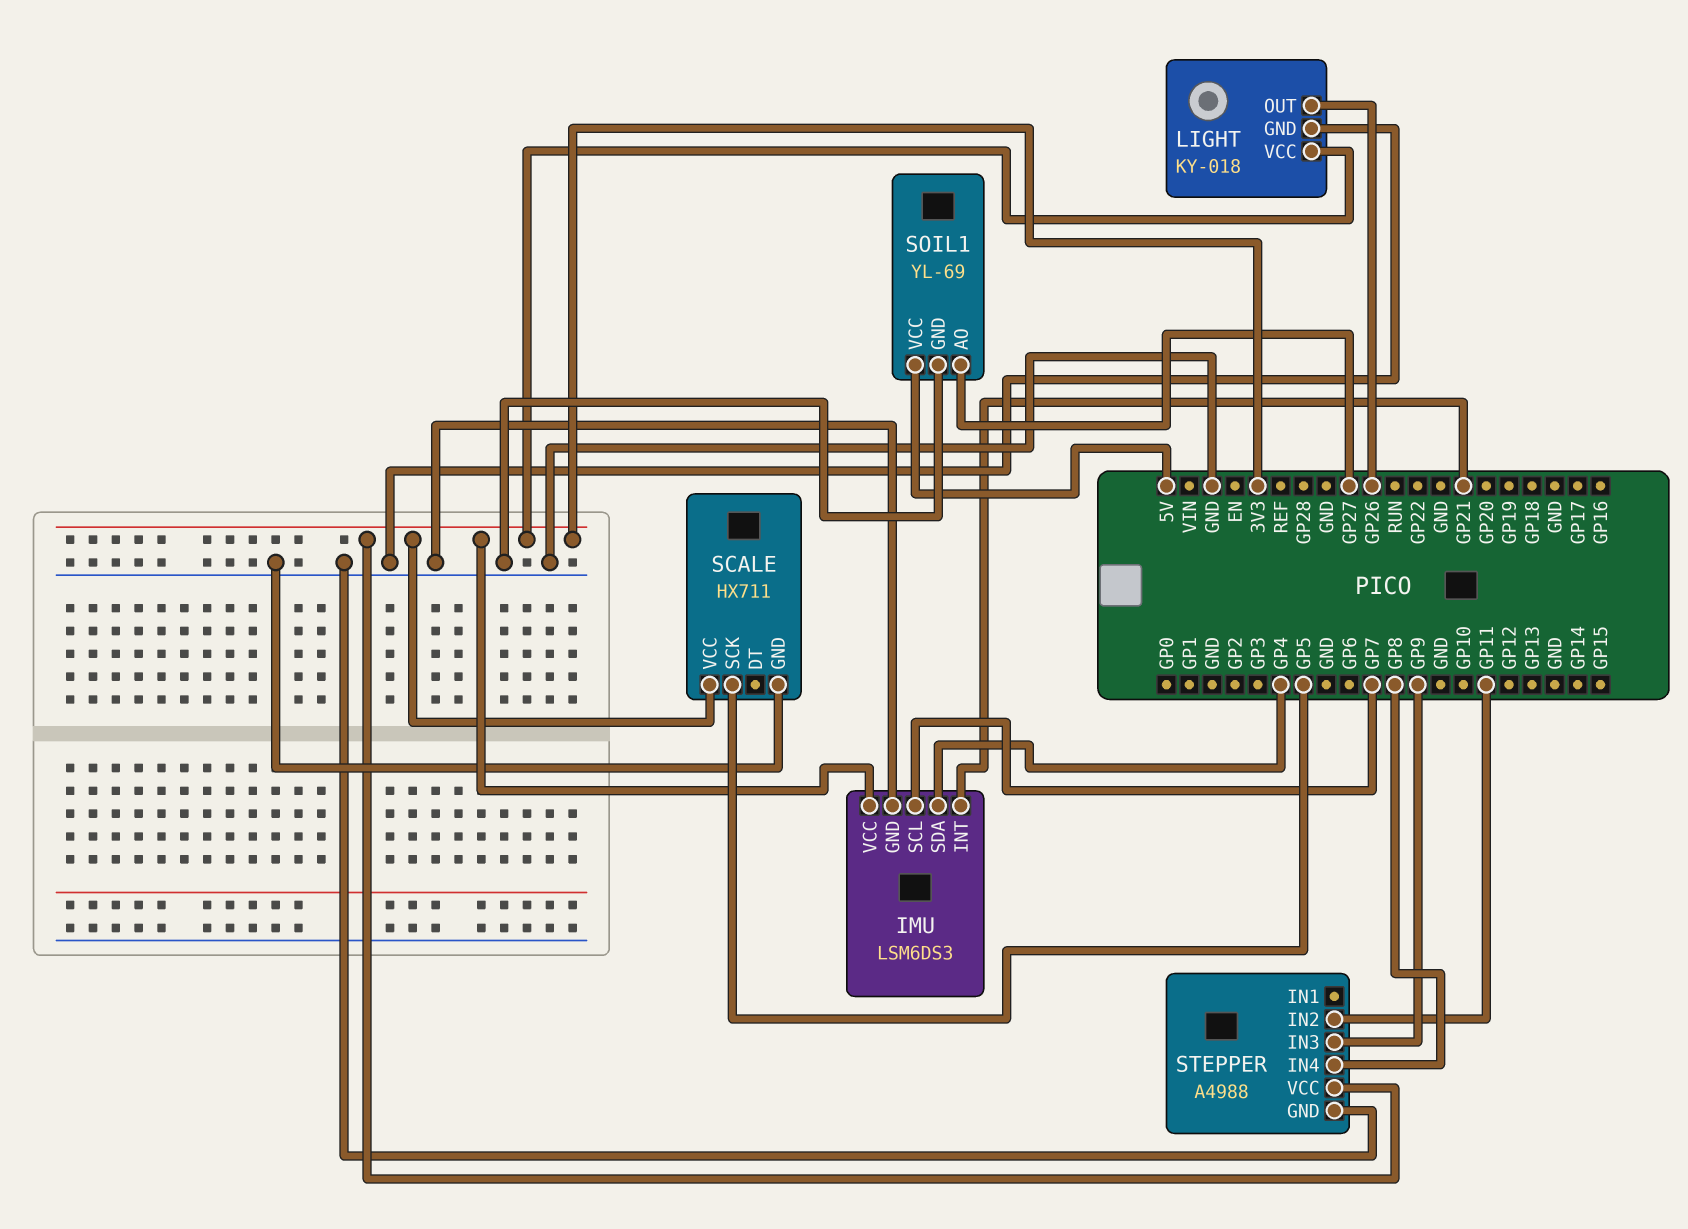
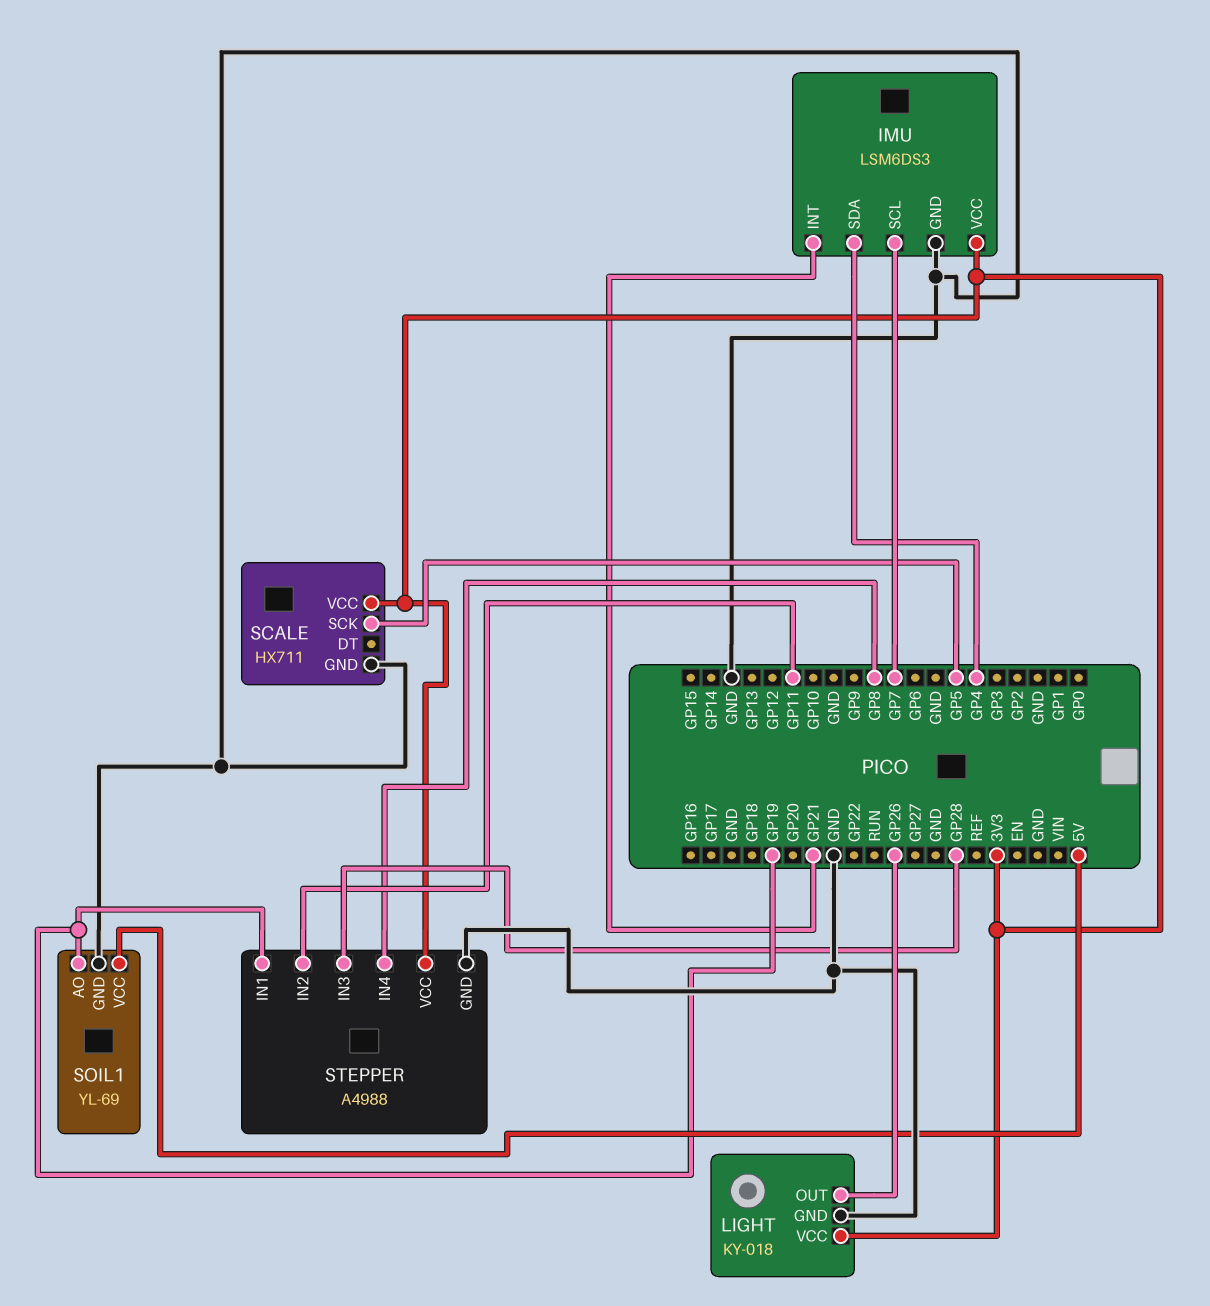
SOIL1 pin AO: GP27 -> GP19
STEPPER pin IN1: none -> GP19
STEPPER pin IN3: GP9 -> GP28

